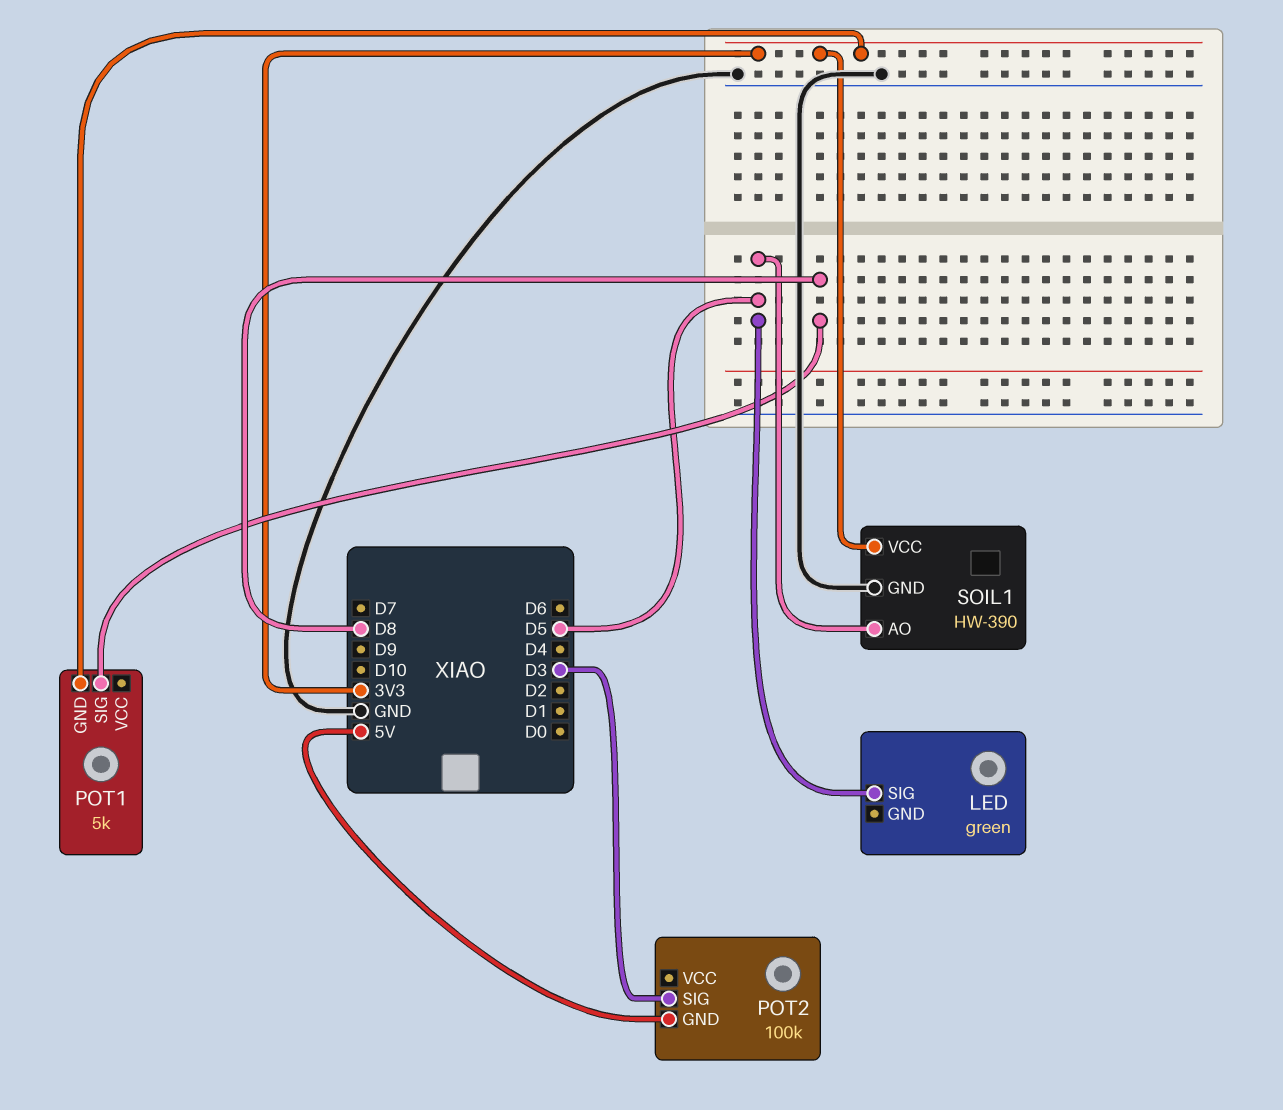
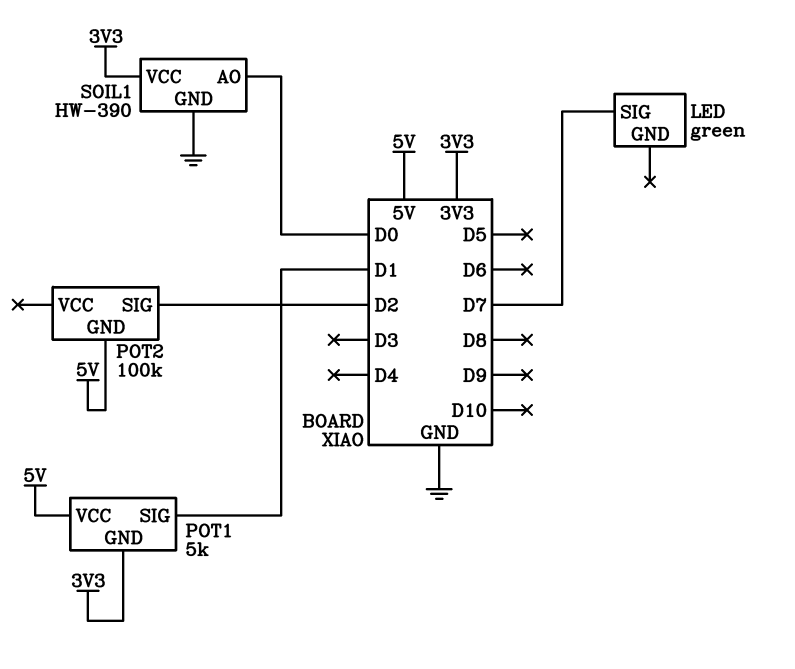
LED pin SIG: D5 -> D7
POT1 pin SIG: D8 -> D1
POT1 pin VCC: none -> 5V
POT2 pin SIG: D3 -> D2
SOIL1 pin AO: D5 -> D0

